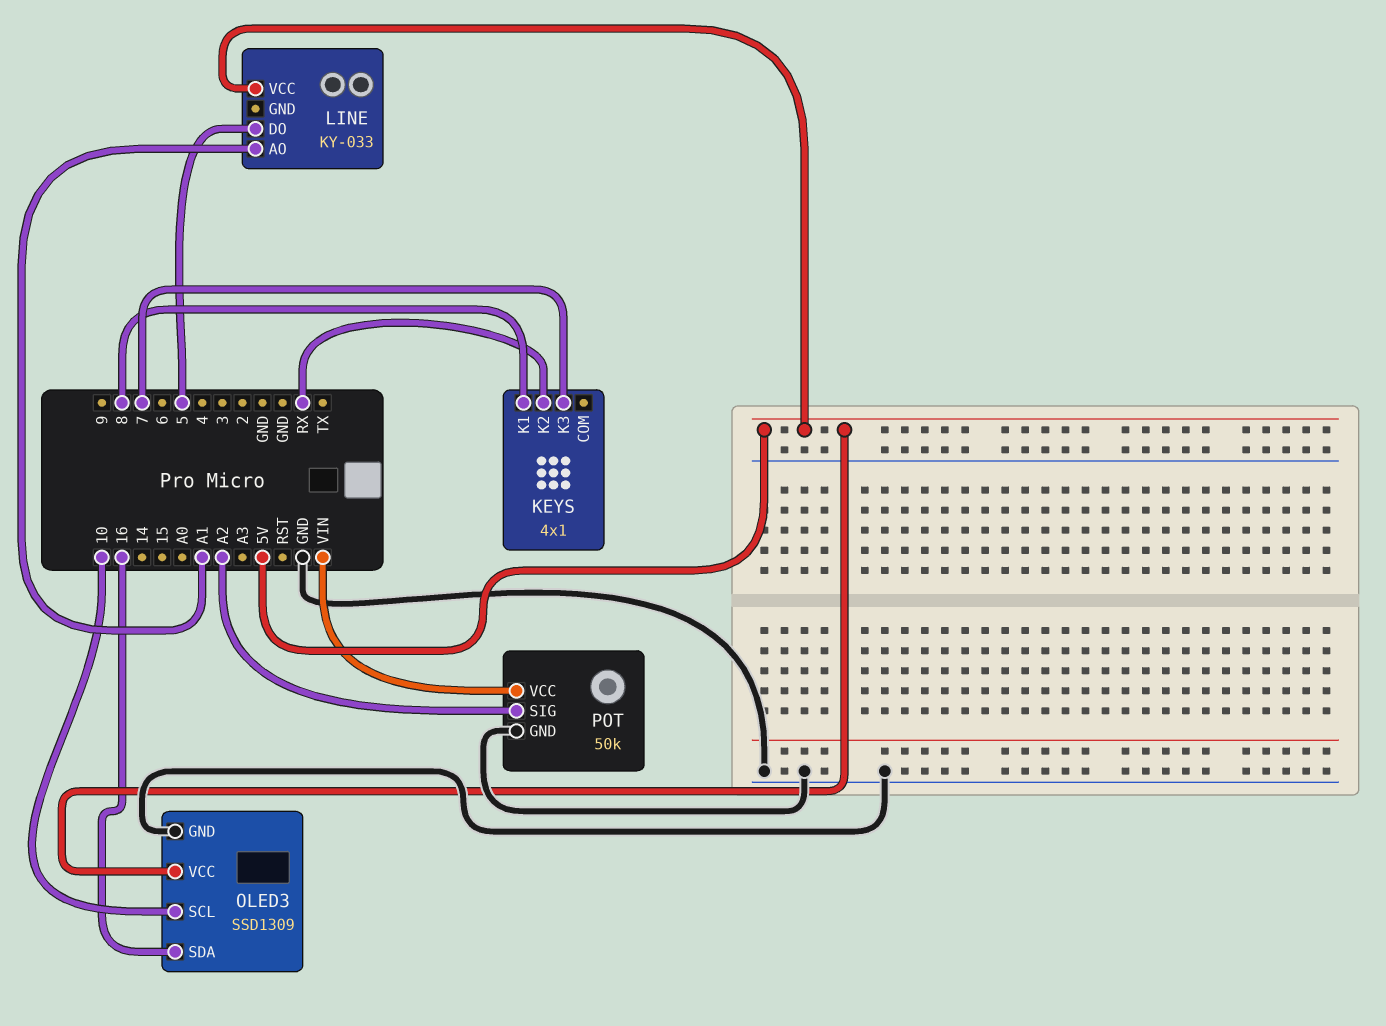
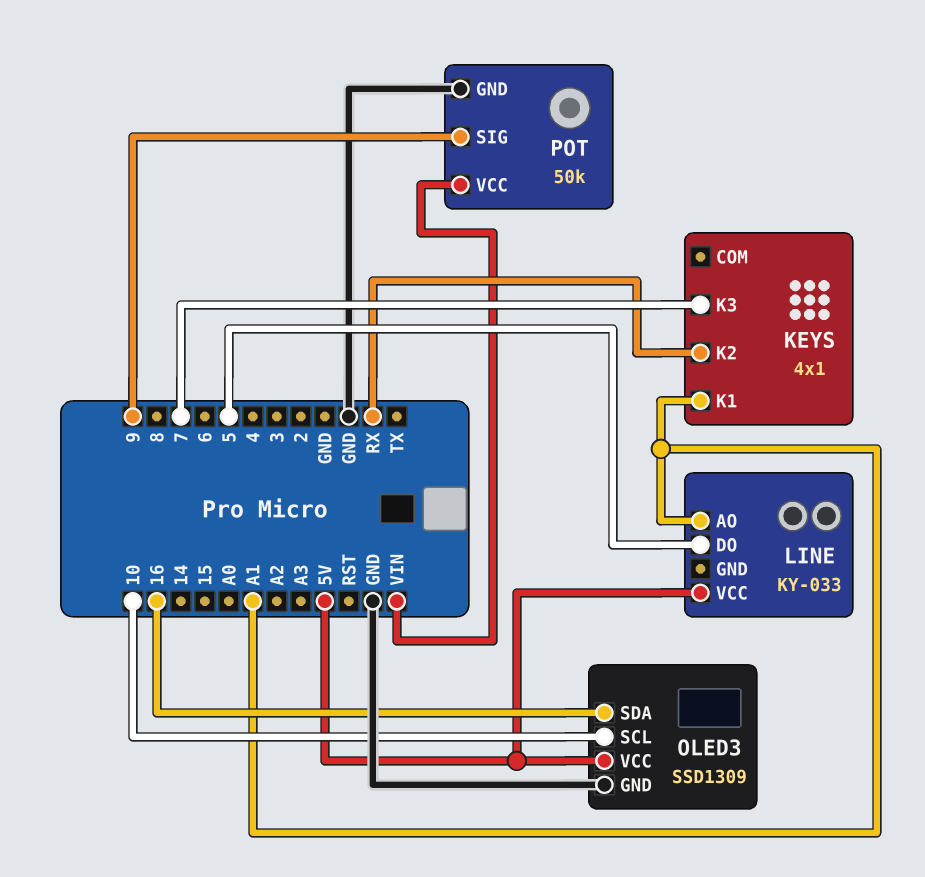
KEYS pin K1: 8 -> A1
POT pin SIG: A2 -> 9

